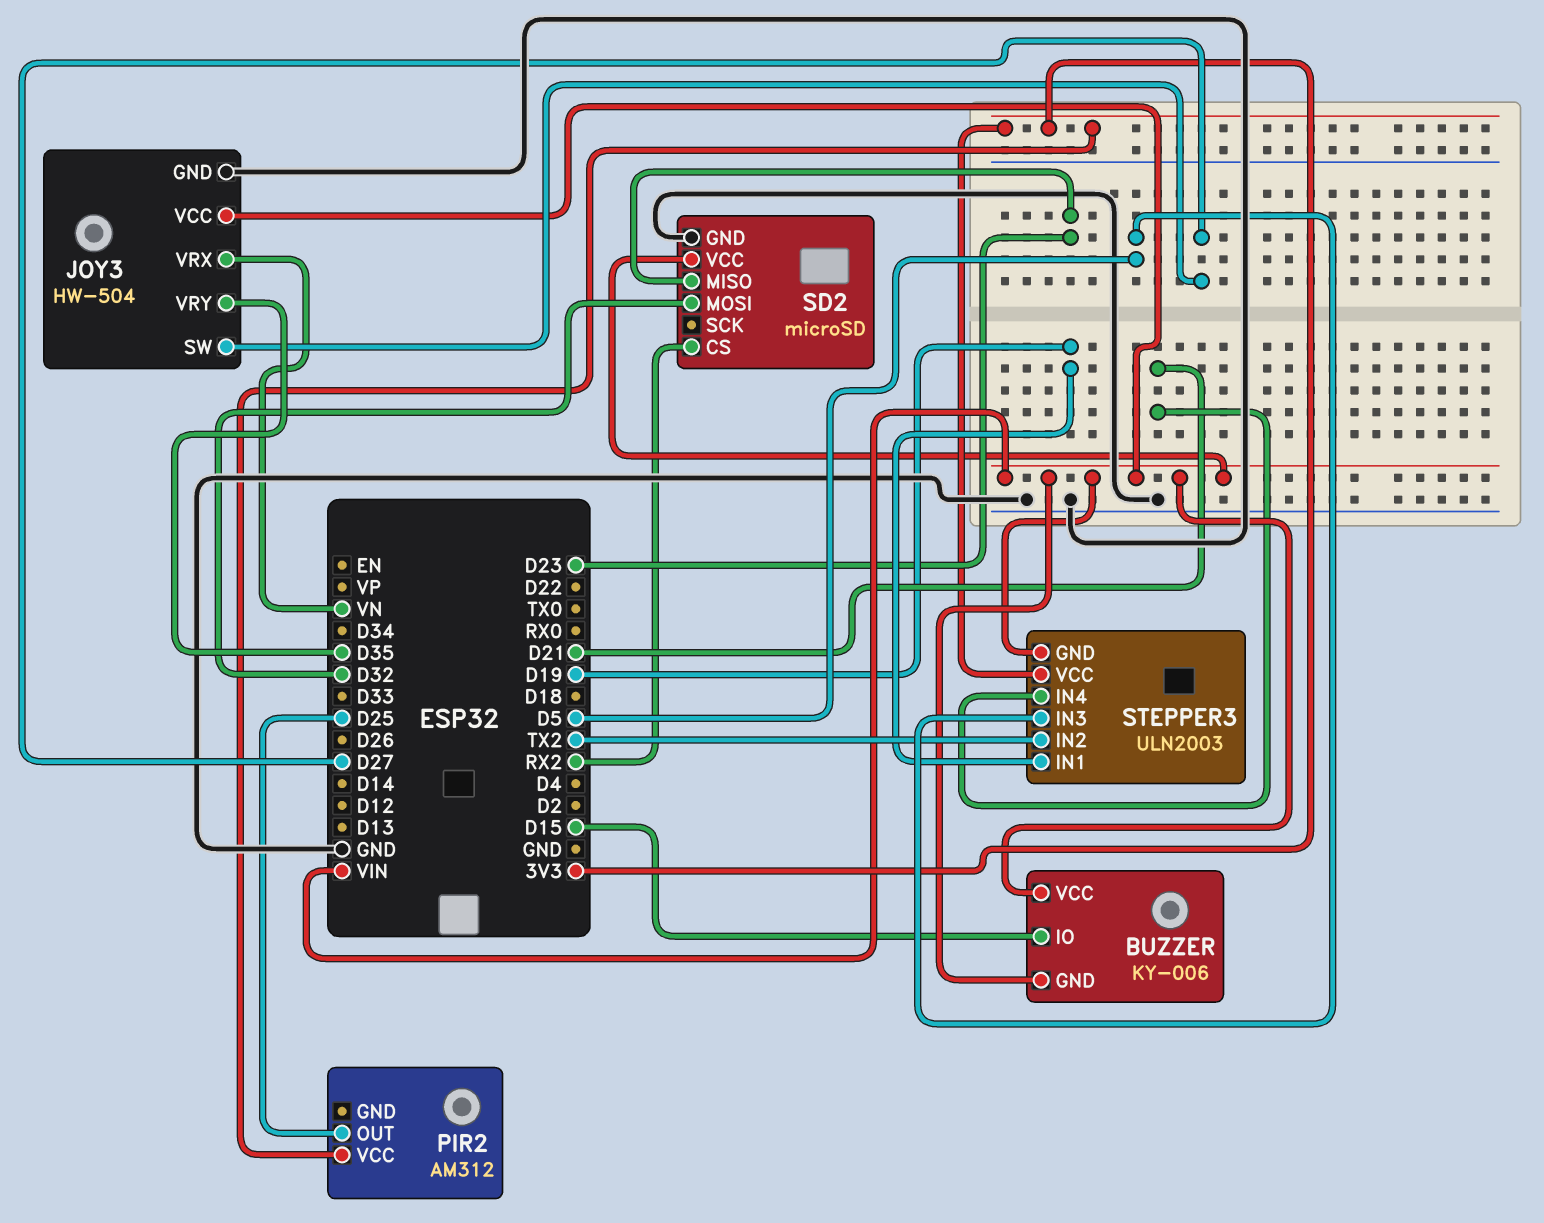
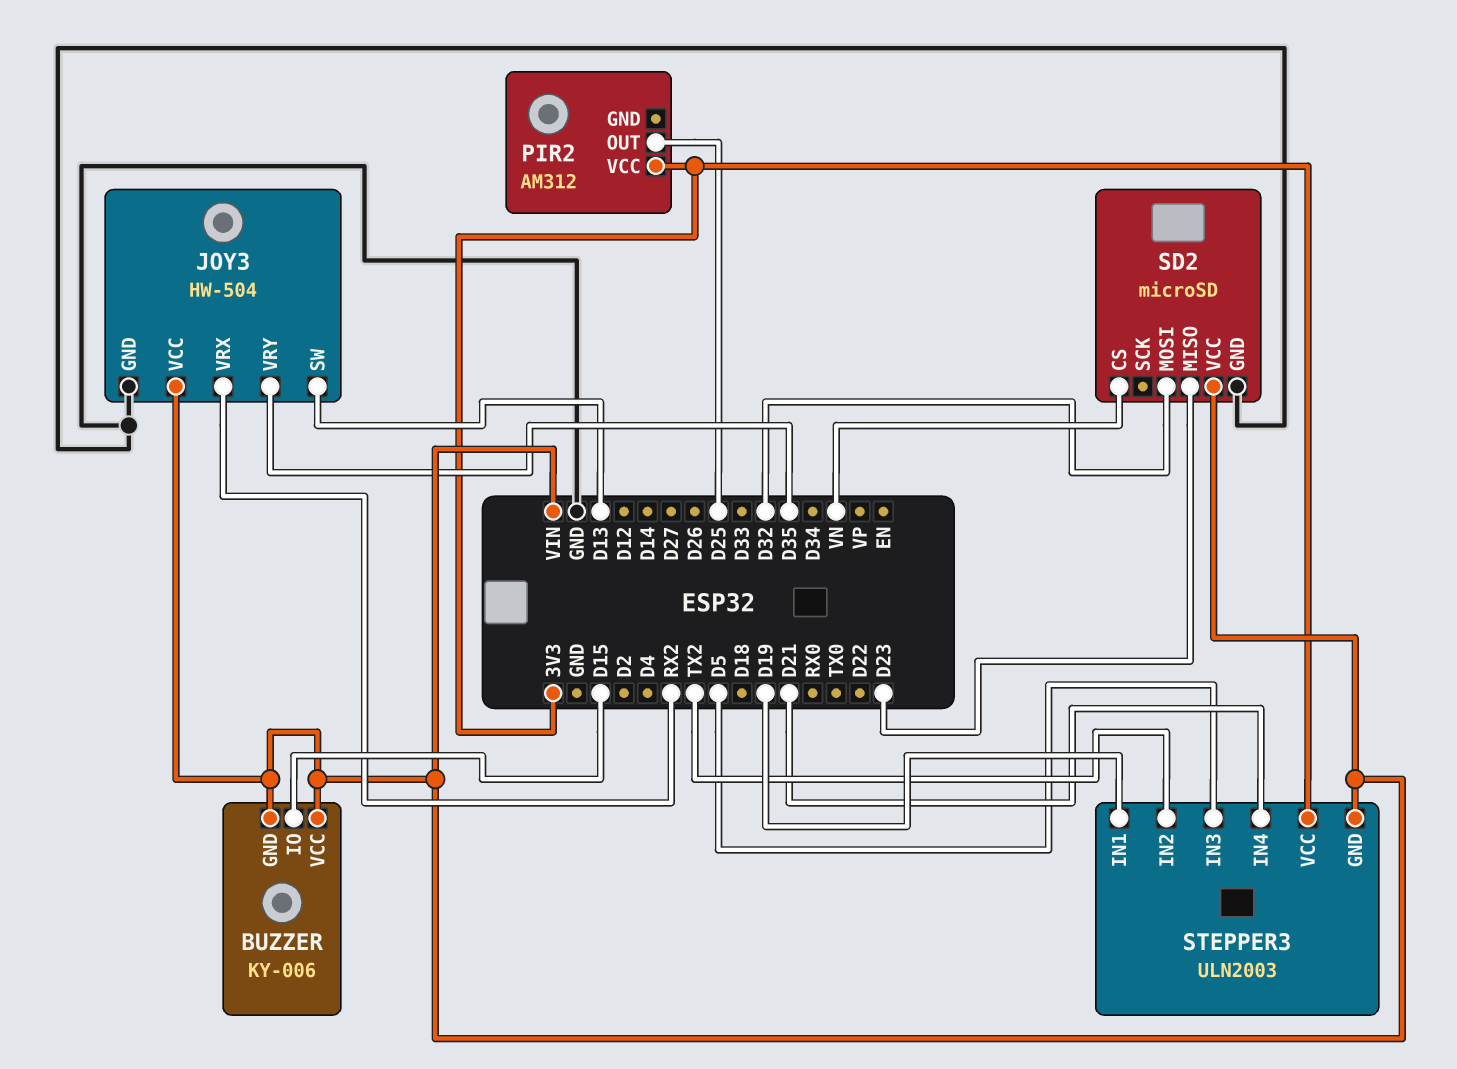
JOY3 pin SW: D27 -> D13
JOY3 pin VRX: VN -> RX2
SD2 pin CS: RX2 -> VN

